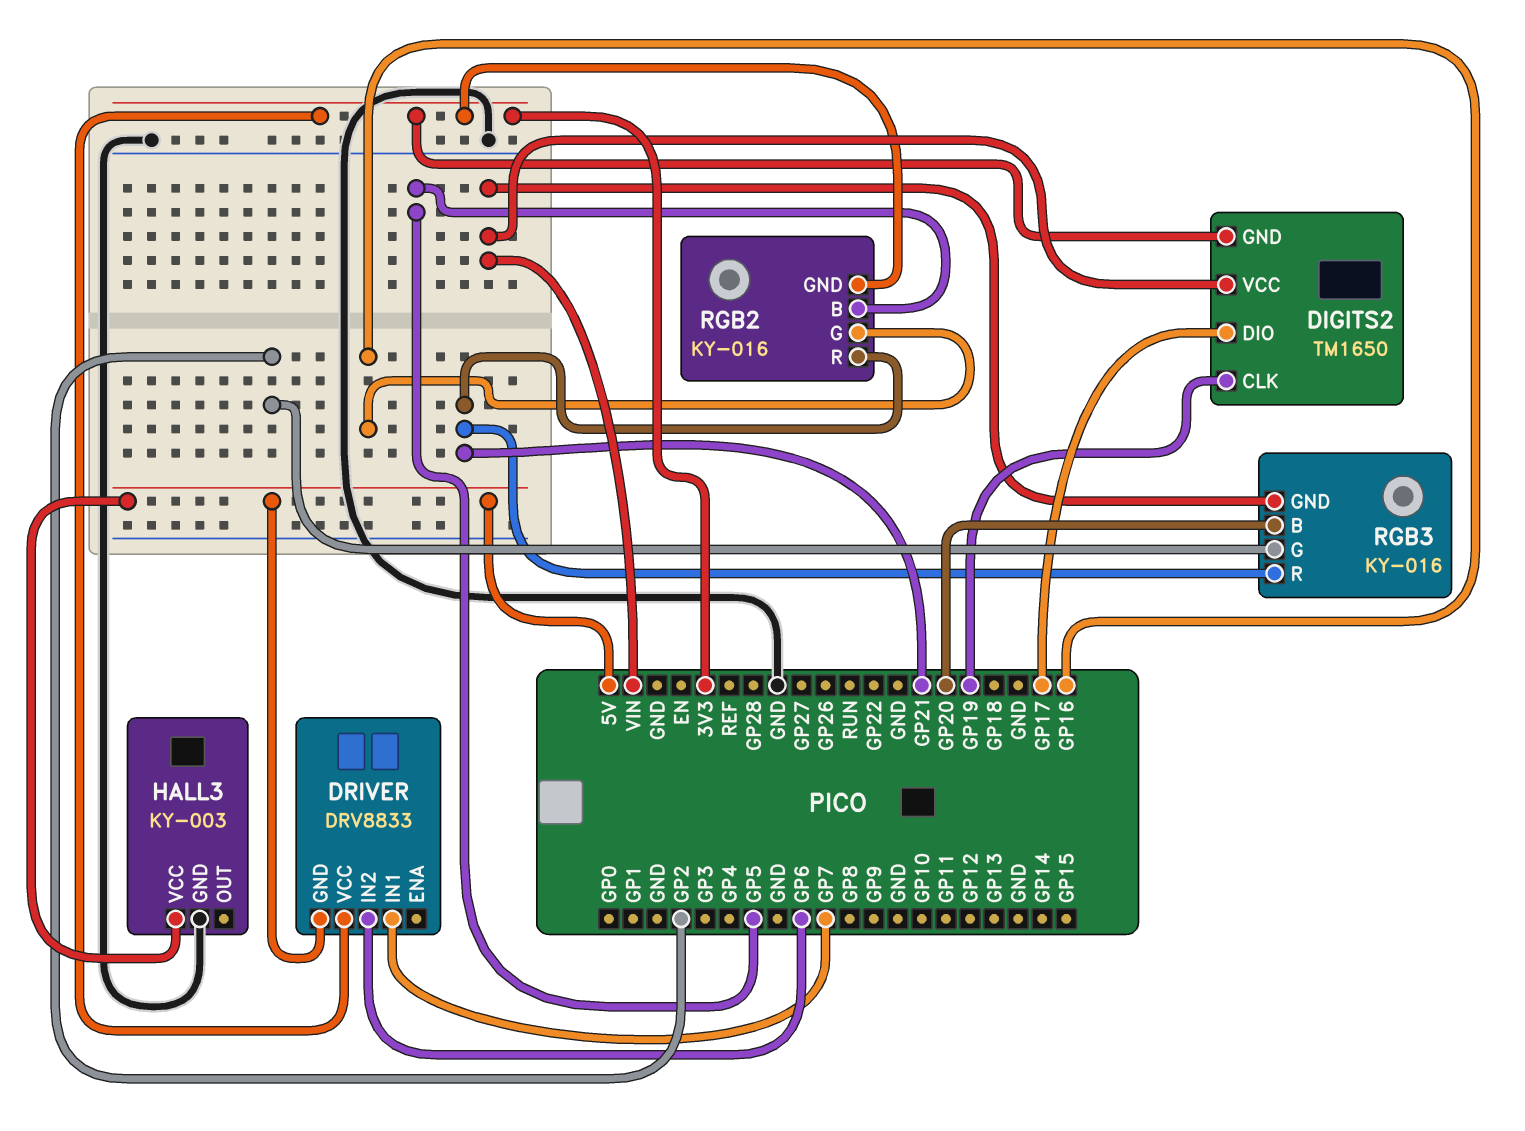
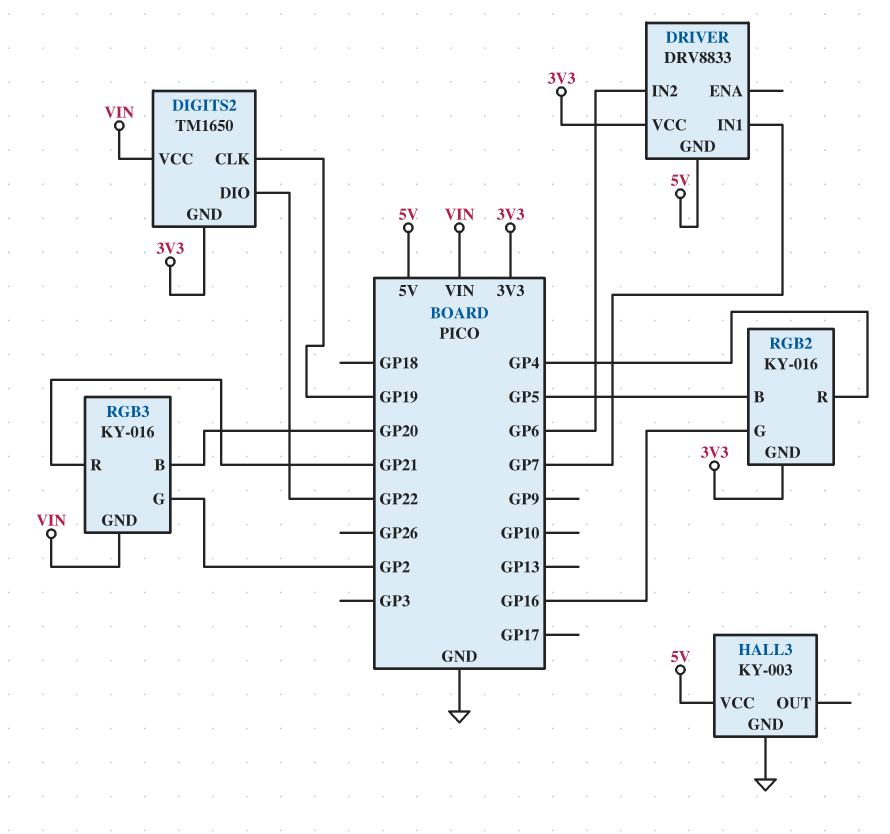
DIGITS2 pin DIO: GP17 -> GP22
RGB2 pin R: GP21 -> GP4

